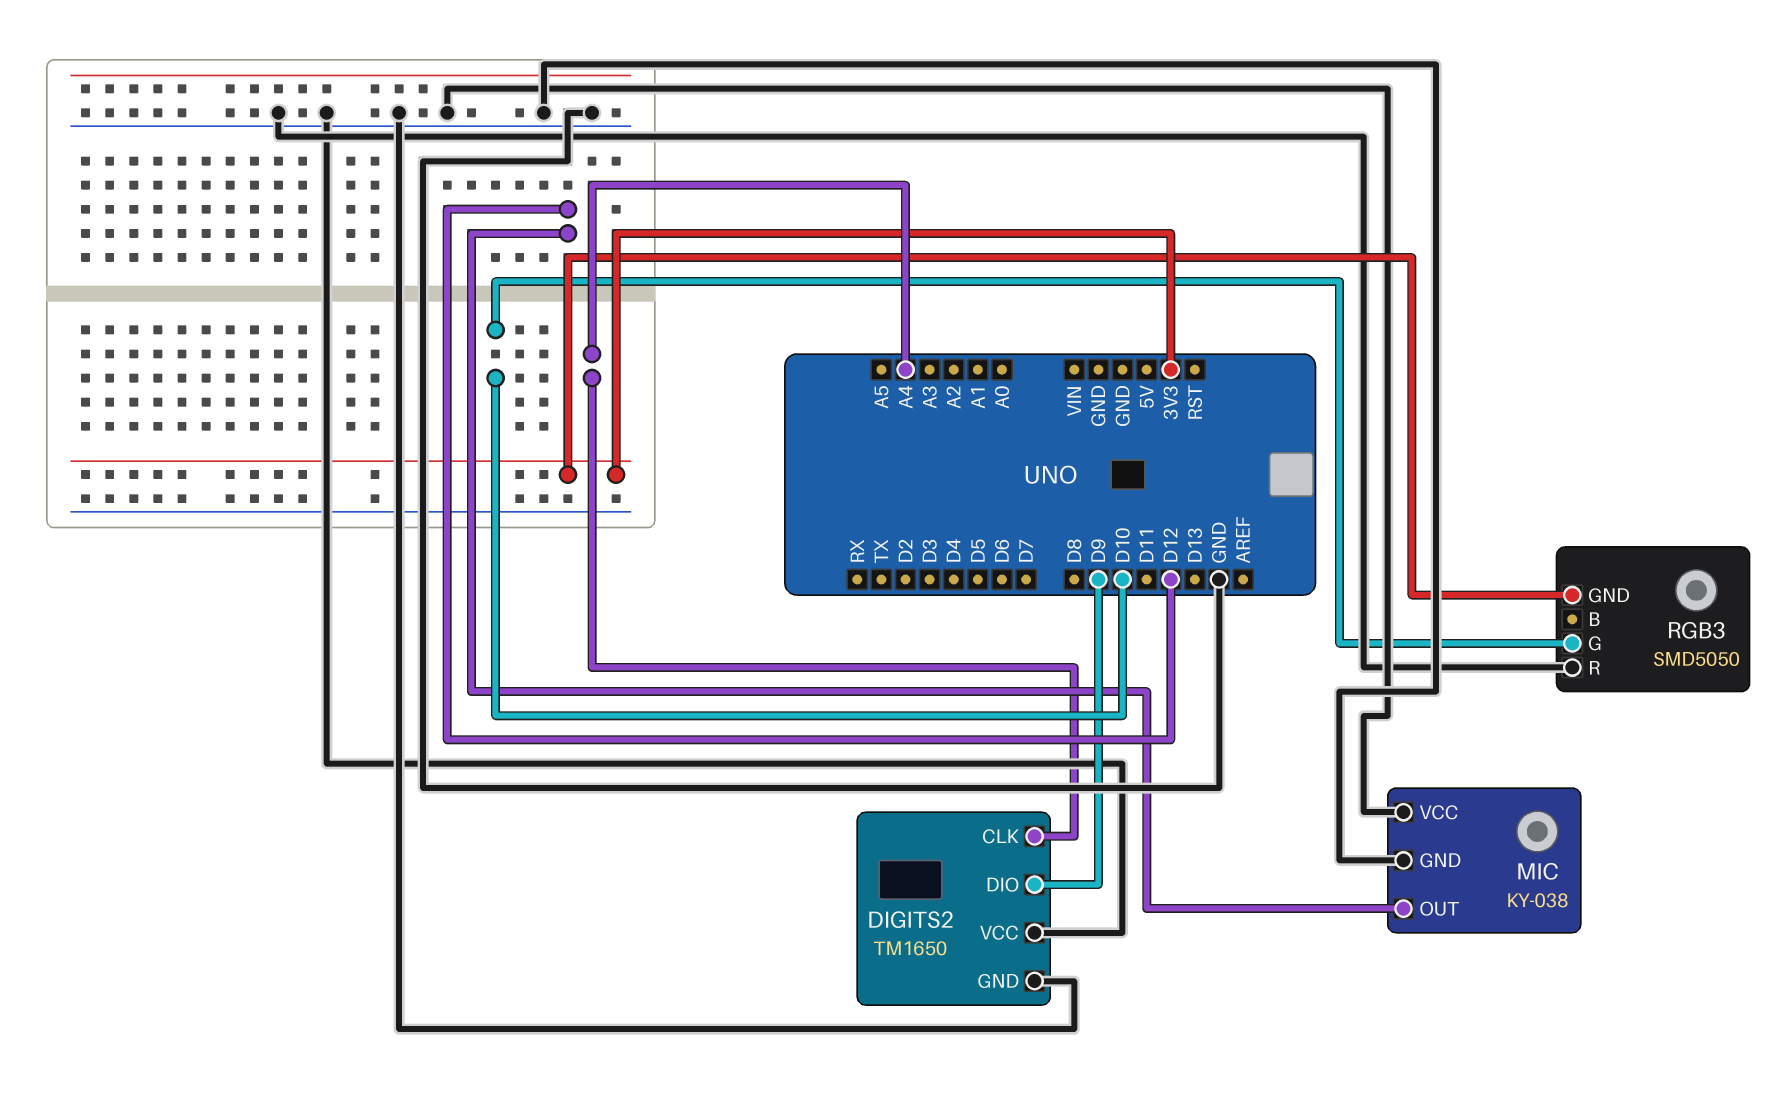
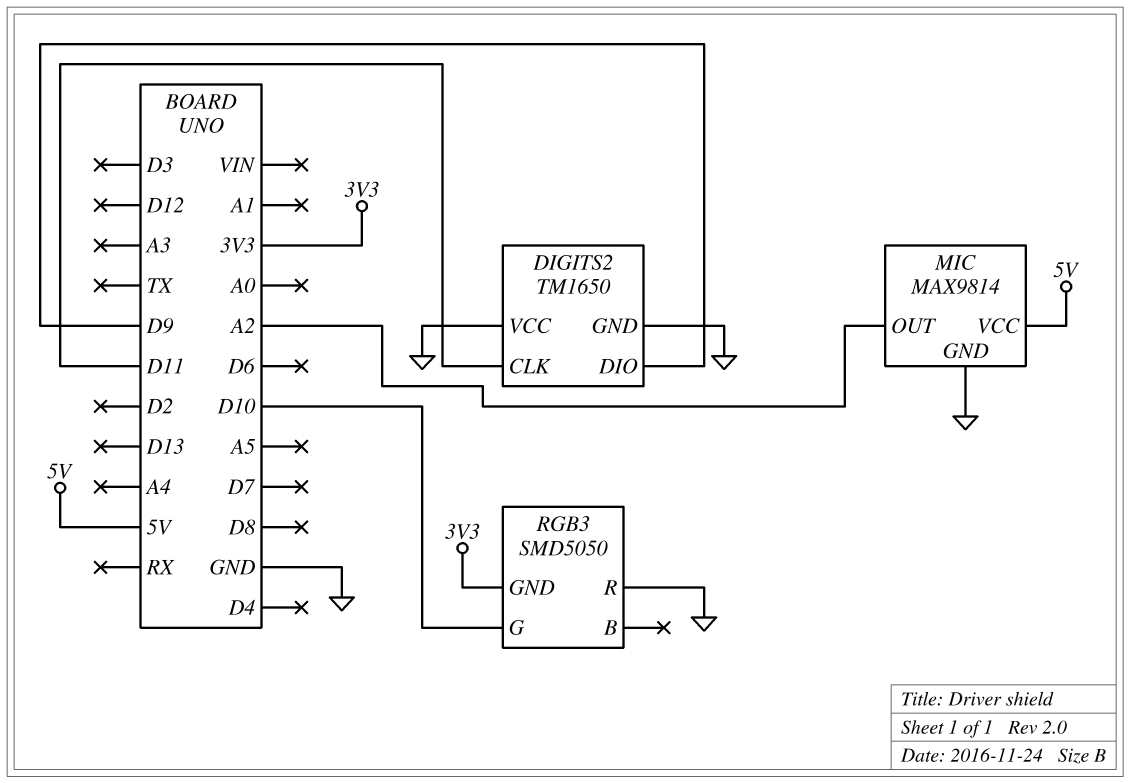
DIGITS2 pin CLK: A4 -> D11
MIC: KY-038 -> MAX9814
MIC pin OUT: D12 -> A2
MIC pin VCC: GND -> 5V

